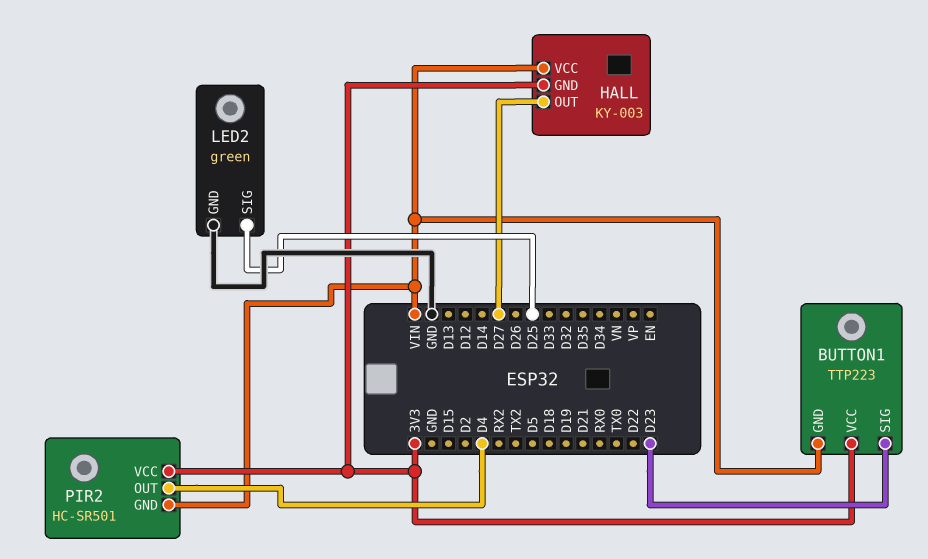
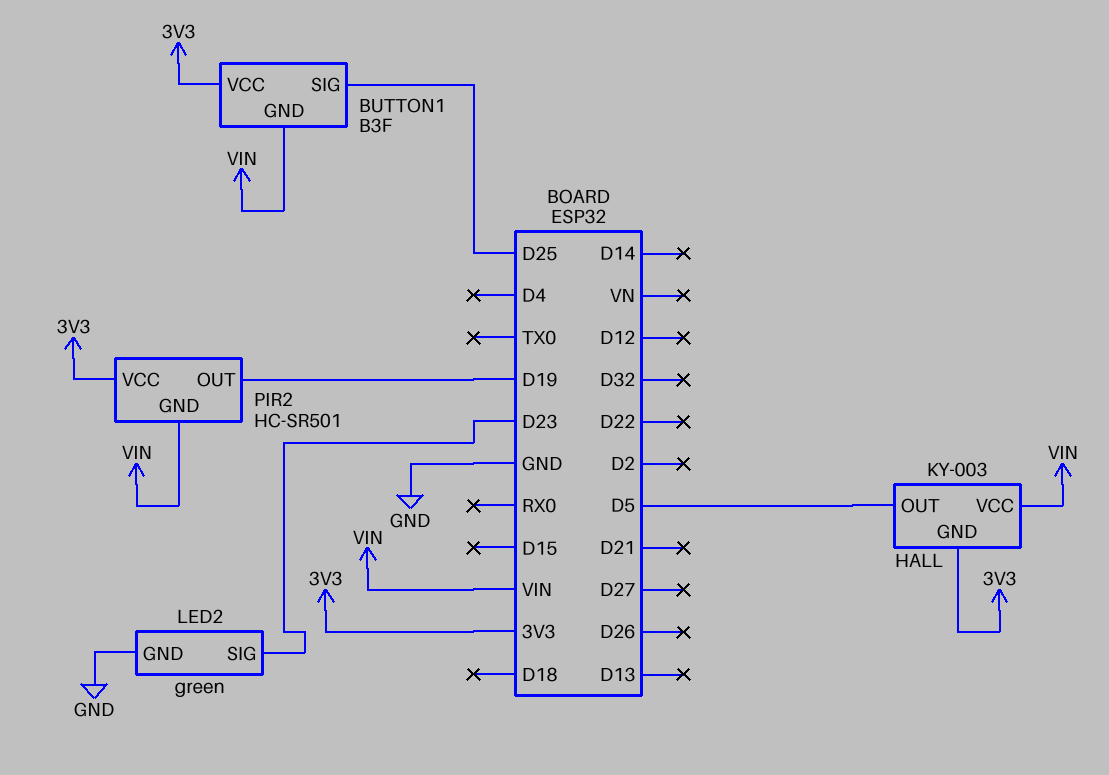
BUTTON1: TTP223 -> B3F
BUTTON1 pin SIG: D23 -> D25
HALL pin OUT: D27 -> D5
LED2 pin SIG: D25 -> D23
PIR2 pin OUT: D4 -> D19

